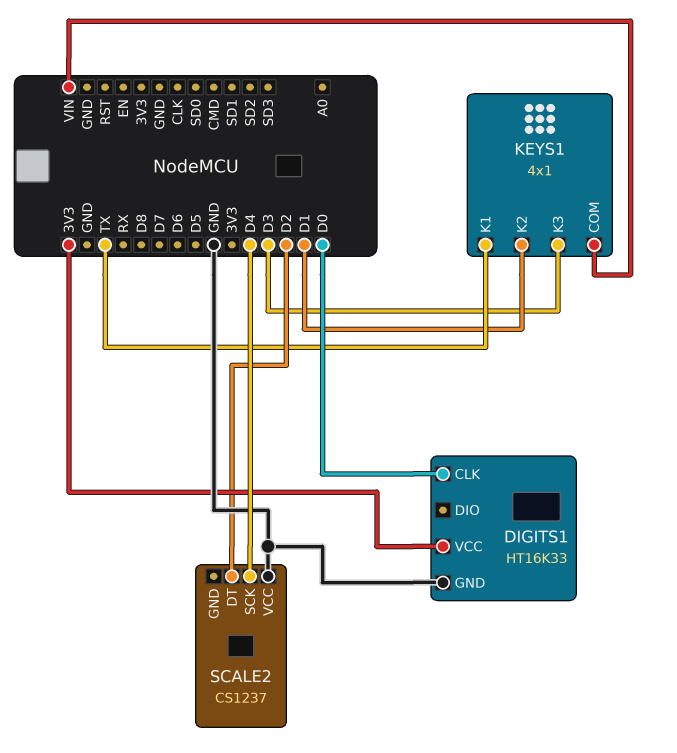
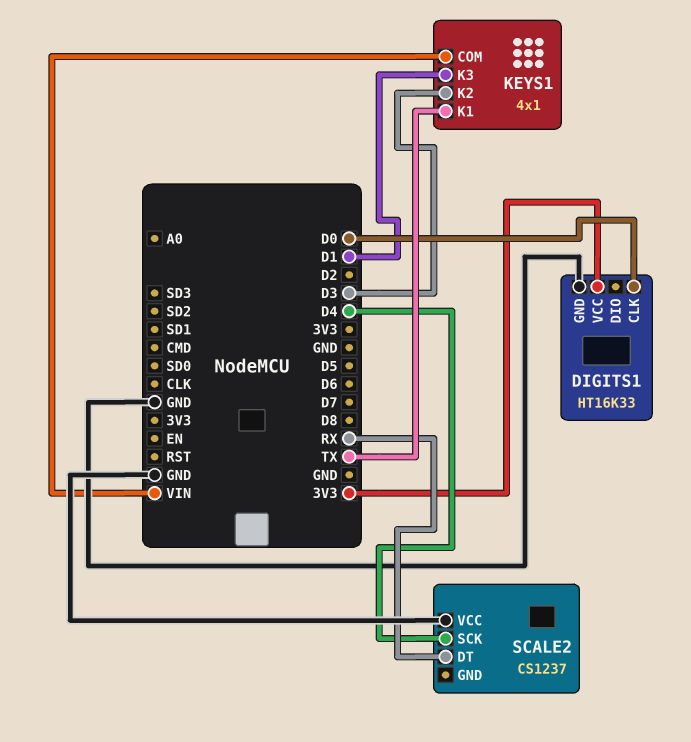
KEYS1 pin K2: D1 -> D3
KEYS1 pin K3: D3 -> D1
SCALE2 pin DT: D2 -> RX

